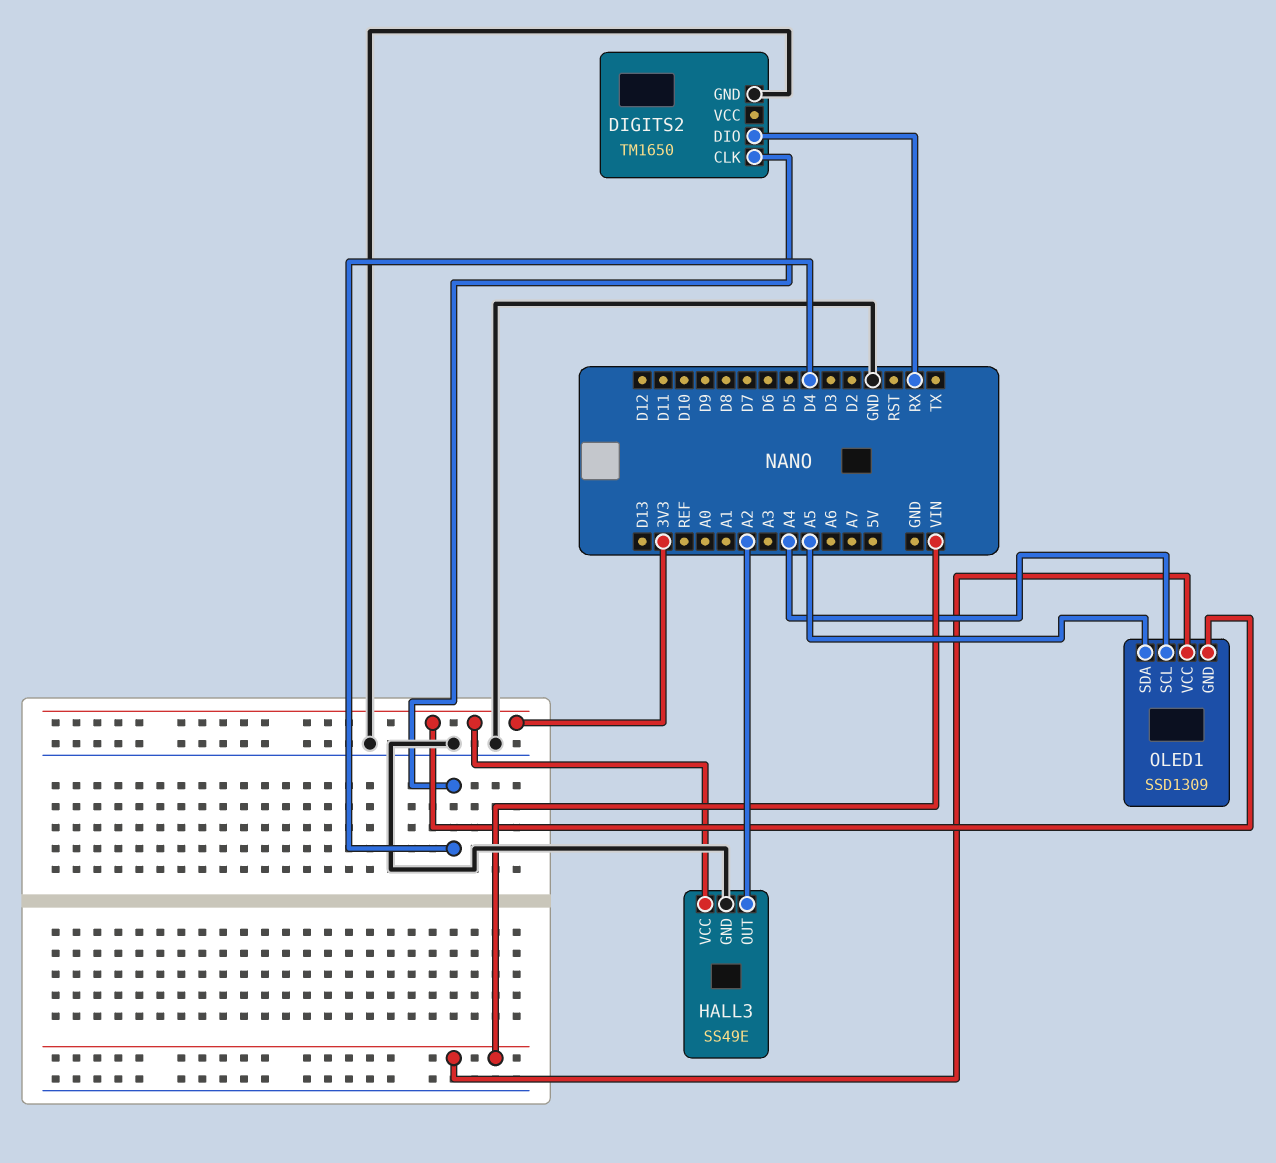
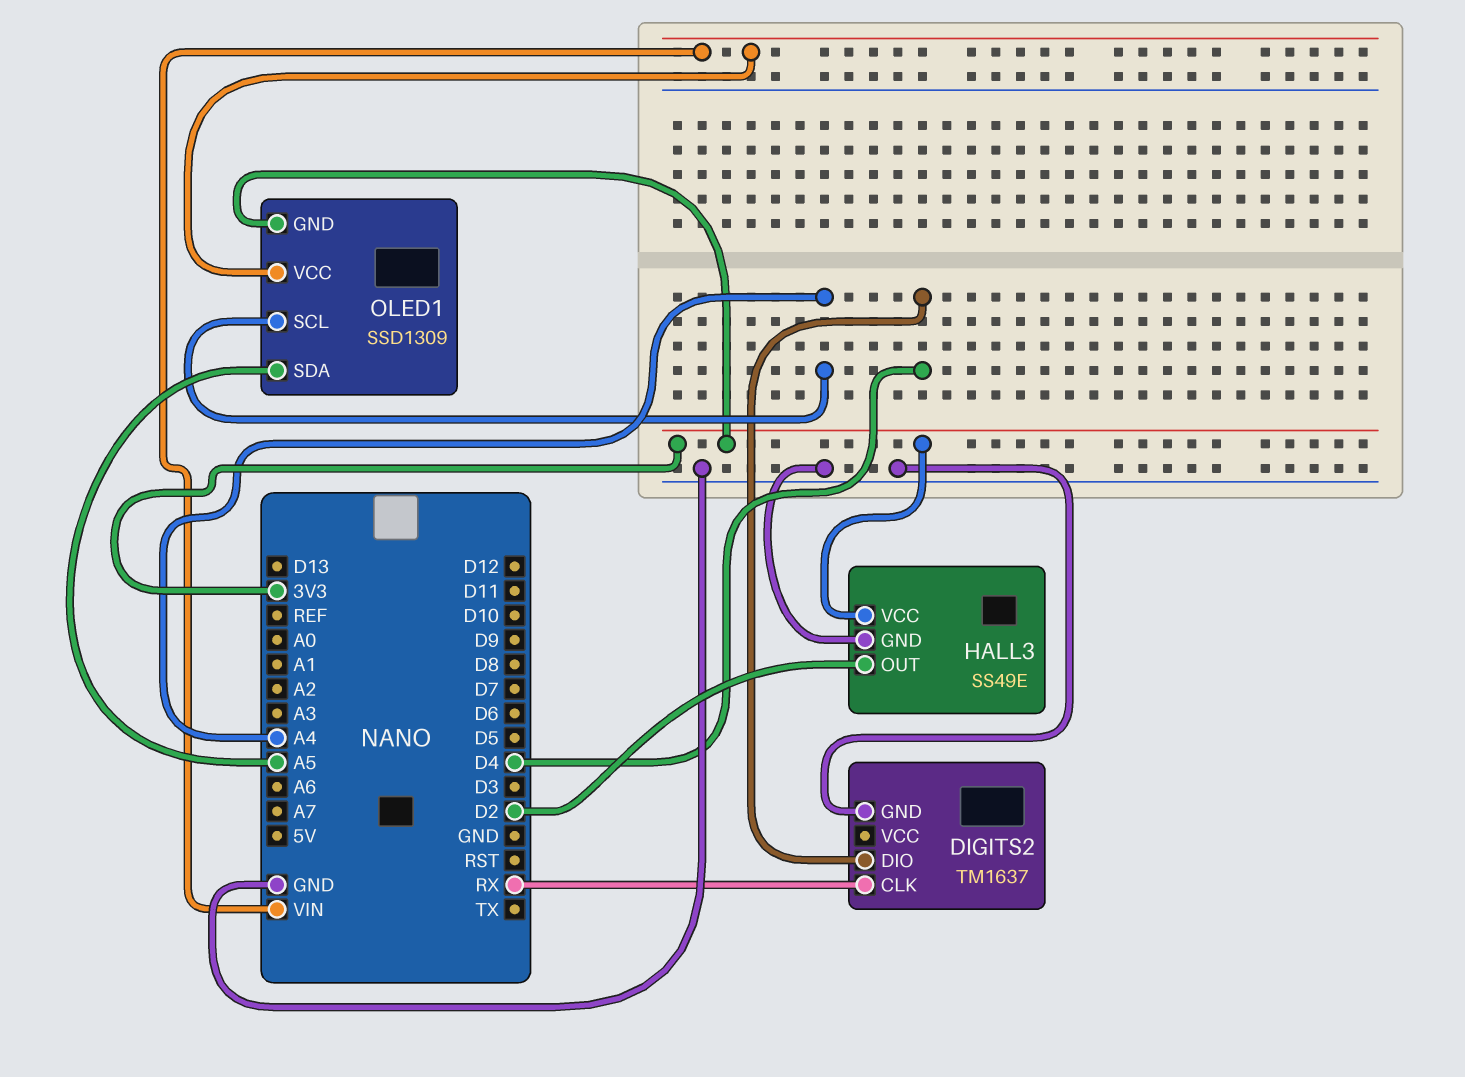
DIGITS2: TM1650 -> TM1637
DIGITS2 pin CLK: D4 -> RX
DIGITS2 pin DIO: RX -> D4
HALL3 pin OUT: A2 -> D2

